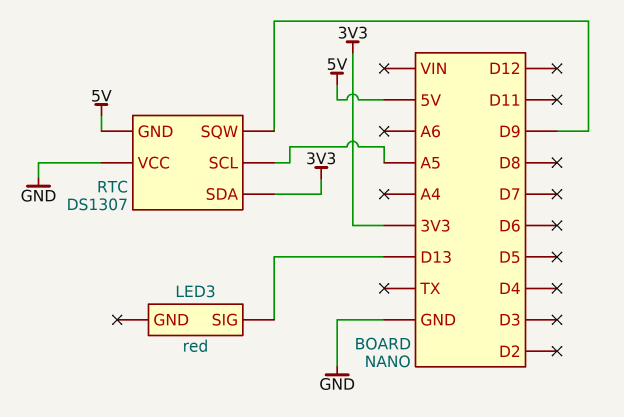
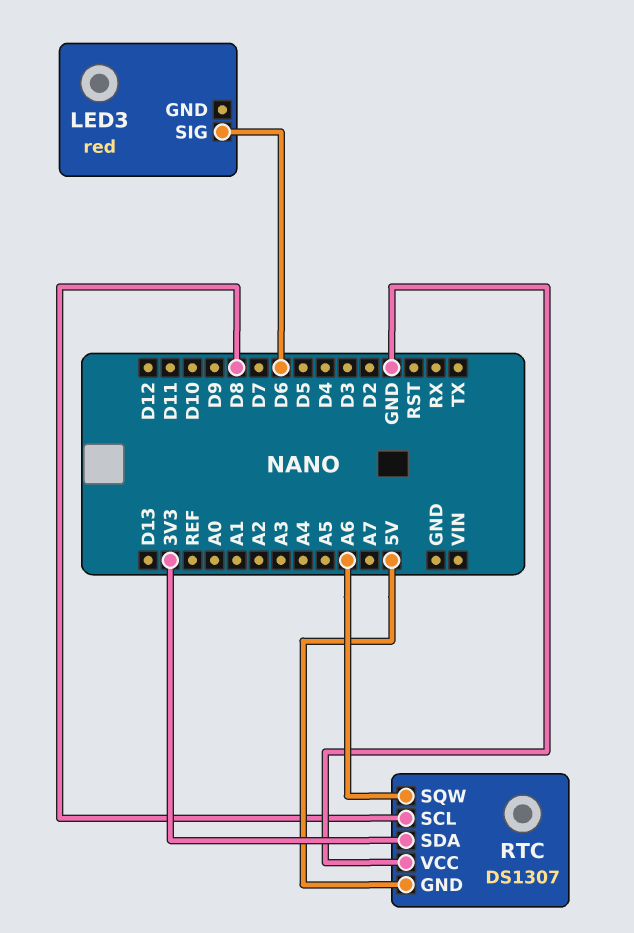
LED3 pin SIG: D13 -> D6
RTC pin SCL: A5 -> D8
RTC pin SQW: D9 -> A6

